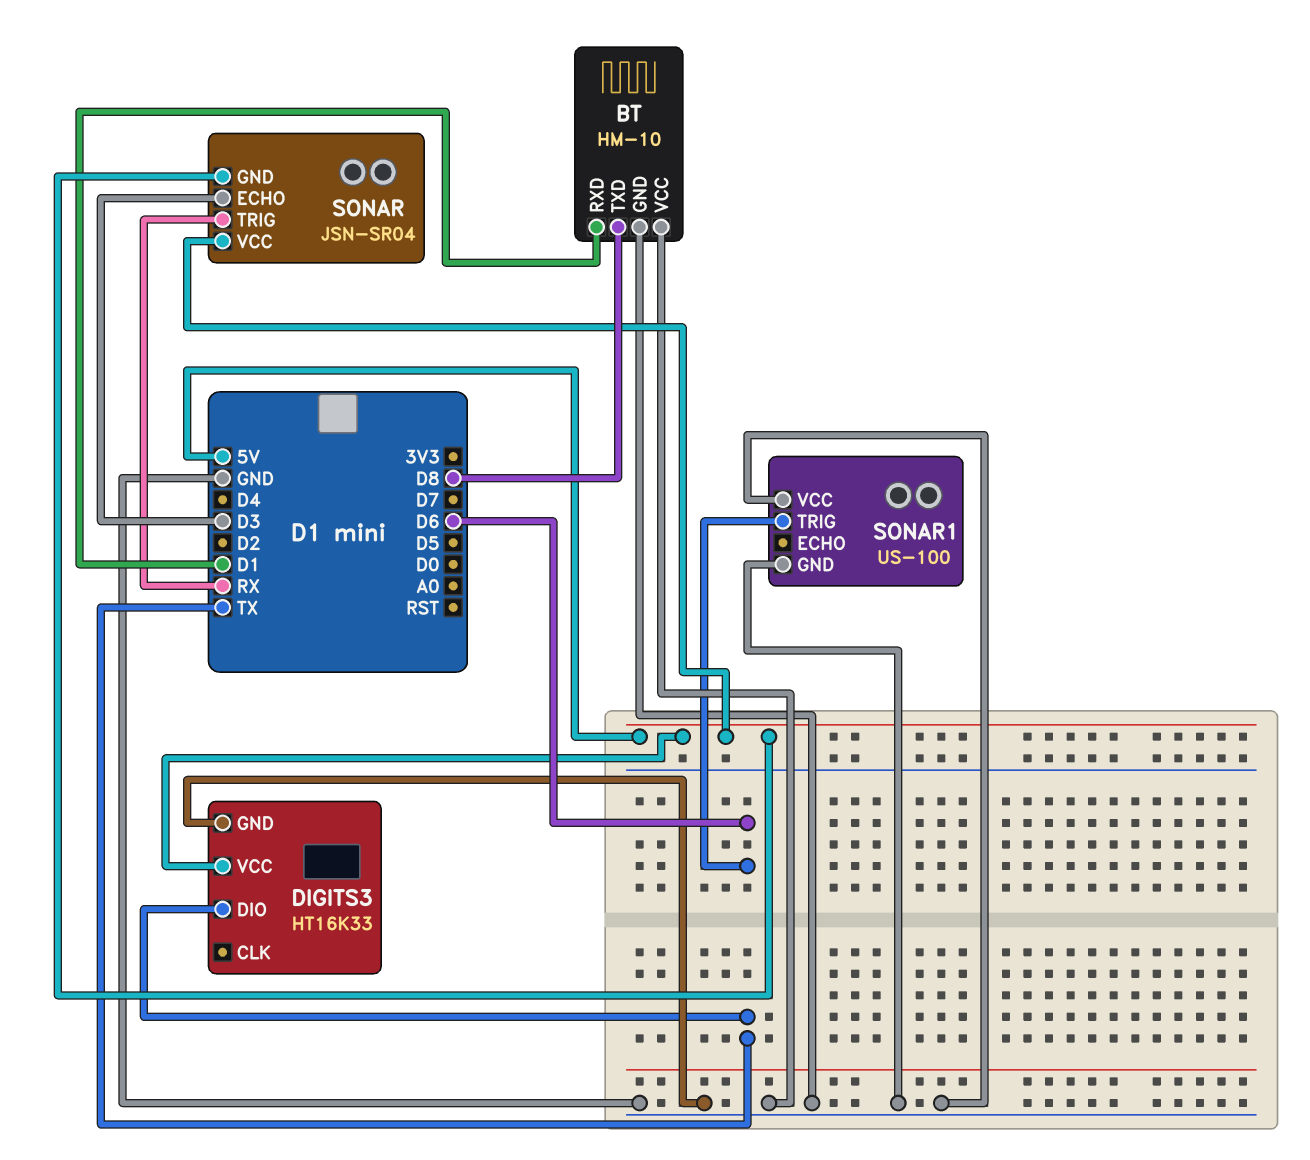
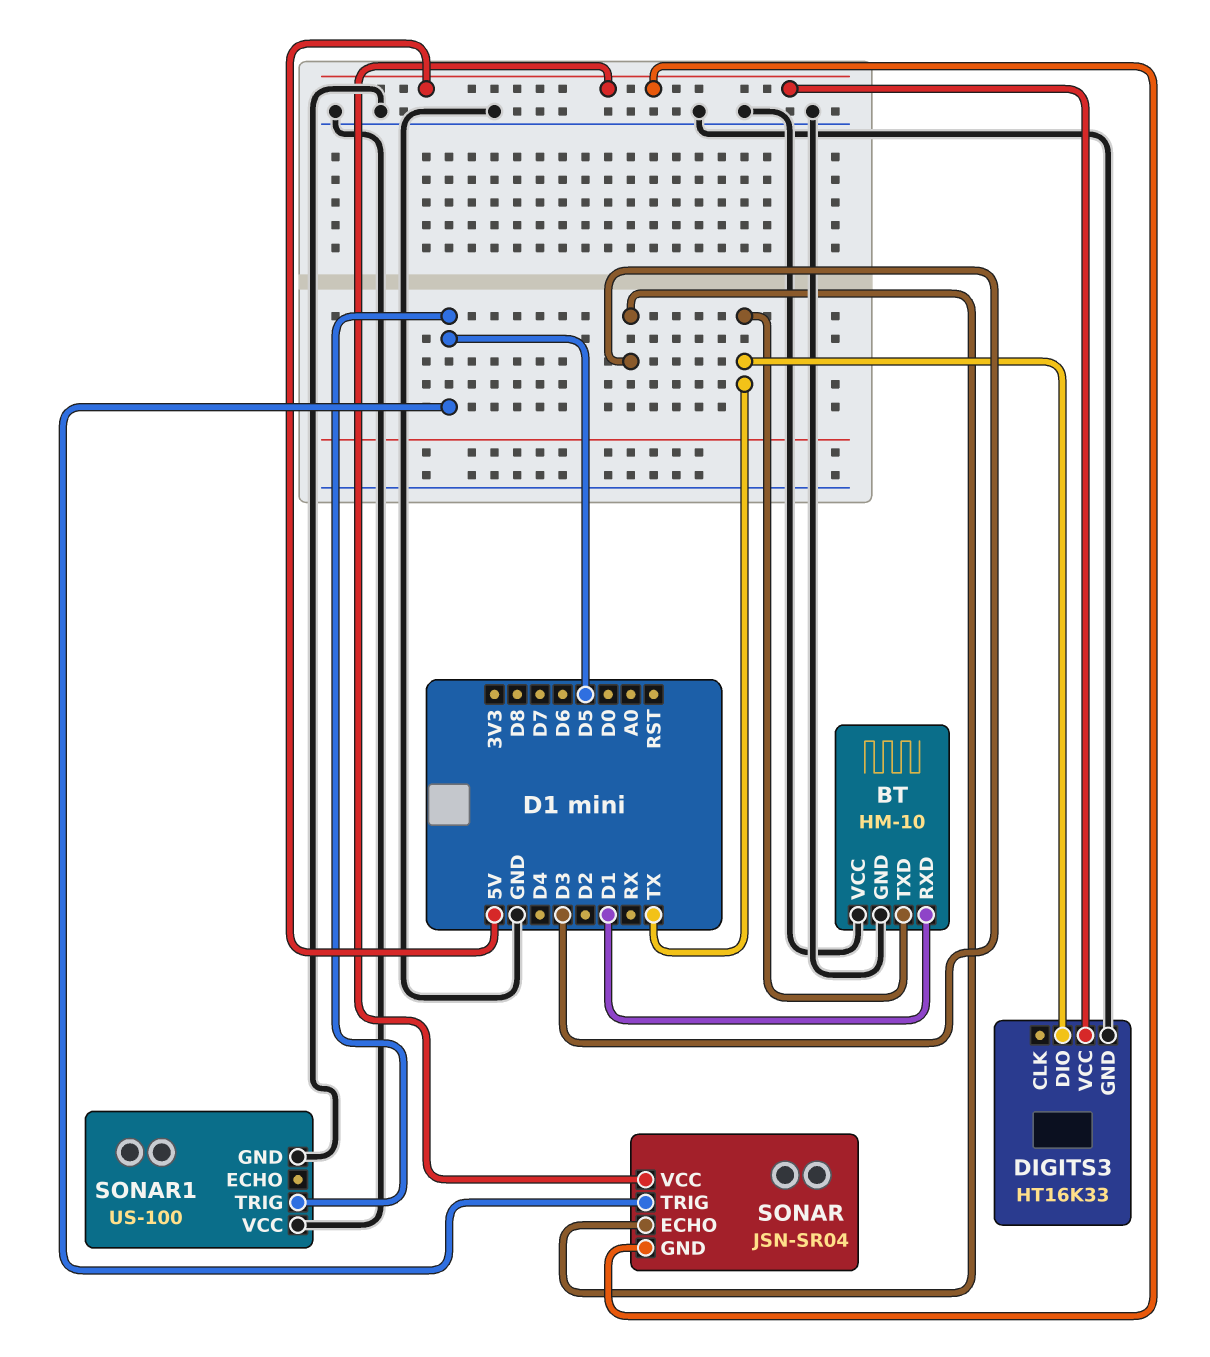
BT pin TXD: D8 -> TX
SONAR pin TRIG: RX -> D5
SONAR1 pin TRIG: D6 -> D5

